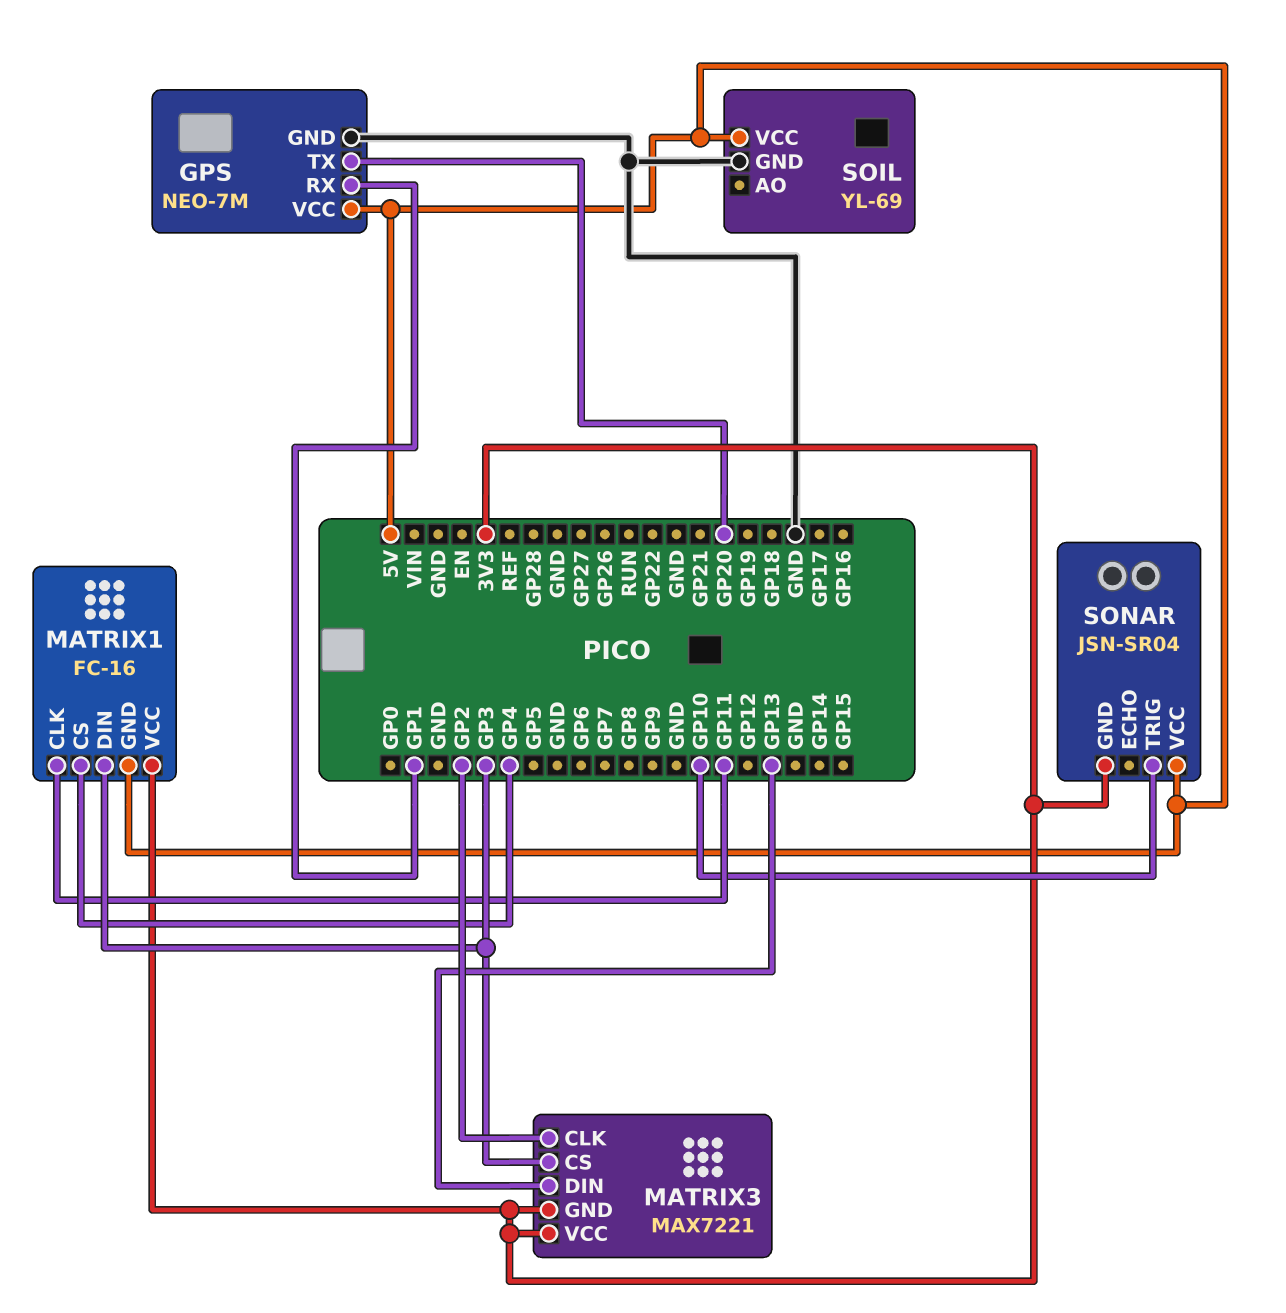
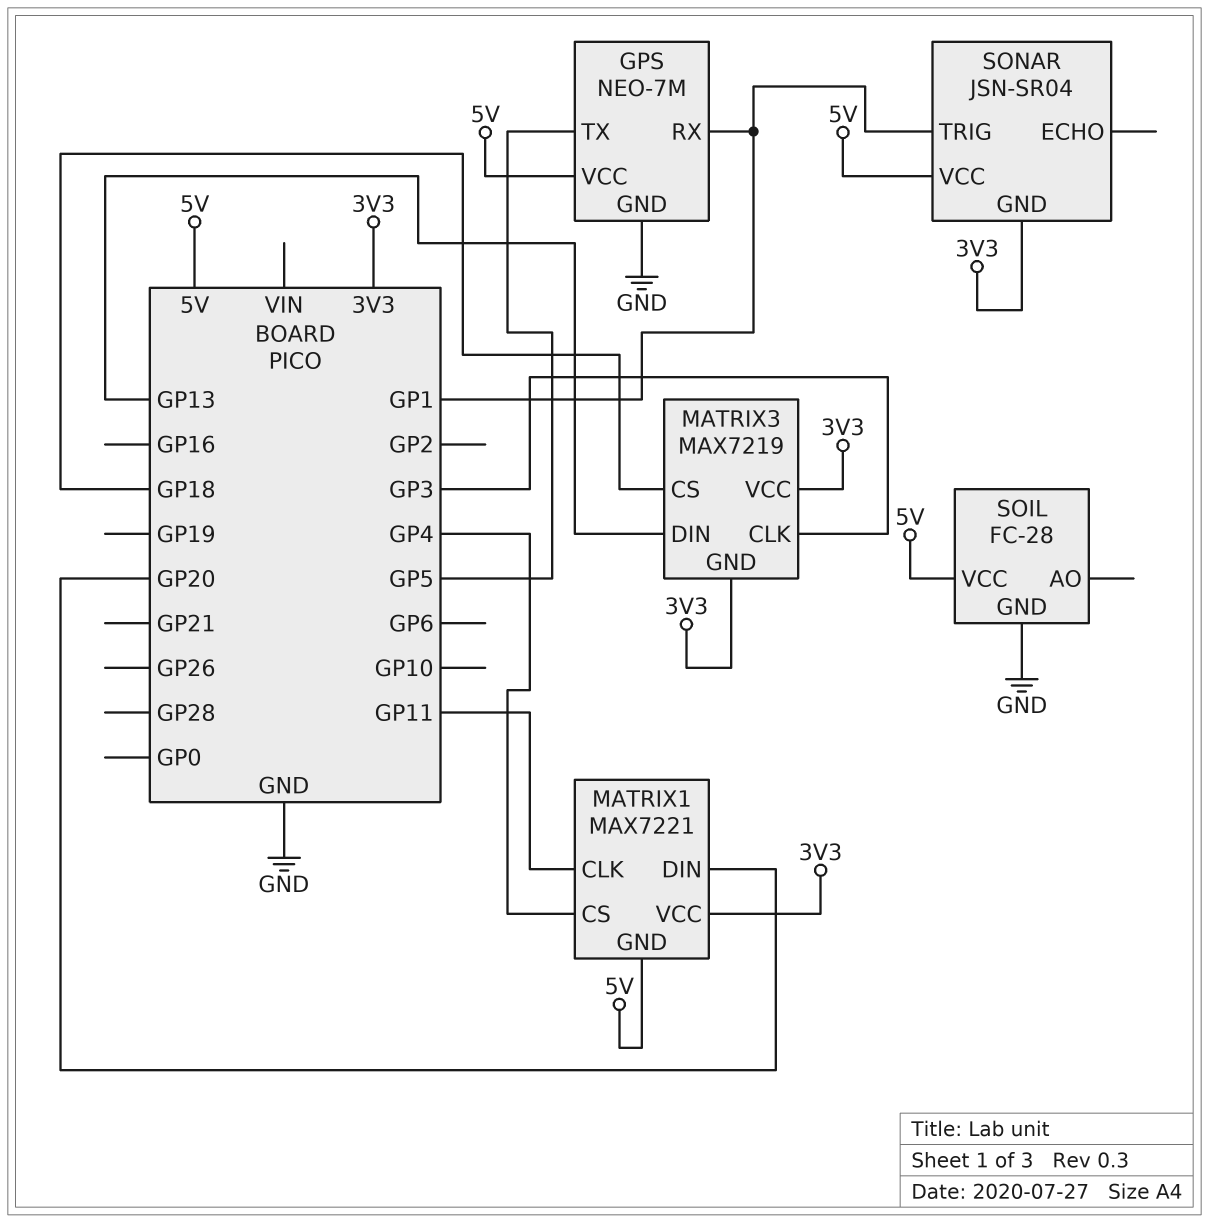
GPS pin TX: GP20 -> GP5
MATRIX1: FC-16 -> MAX7221
MATRIX1 pin DIN: GP3 -> GP20
MATRIX3: MAX7221 -> MAX7219
MATRIX3 pin CLK: GP2 -> GP3
MATRIX3 pin CS: GP3 -> GP18
SOIL: YL-69 -> FC-28
SONAR pin TRIG: GP10 -> GP1

